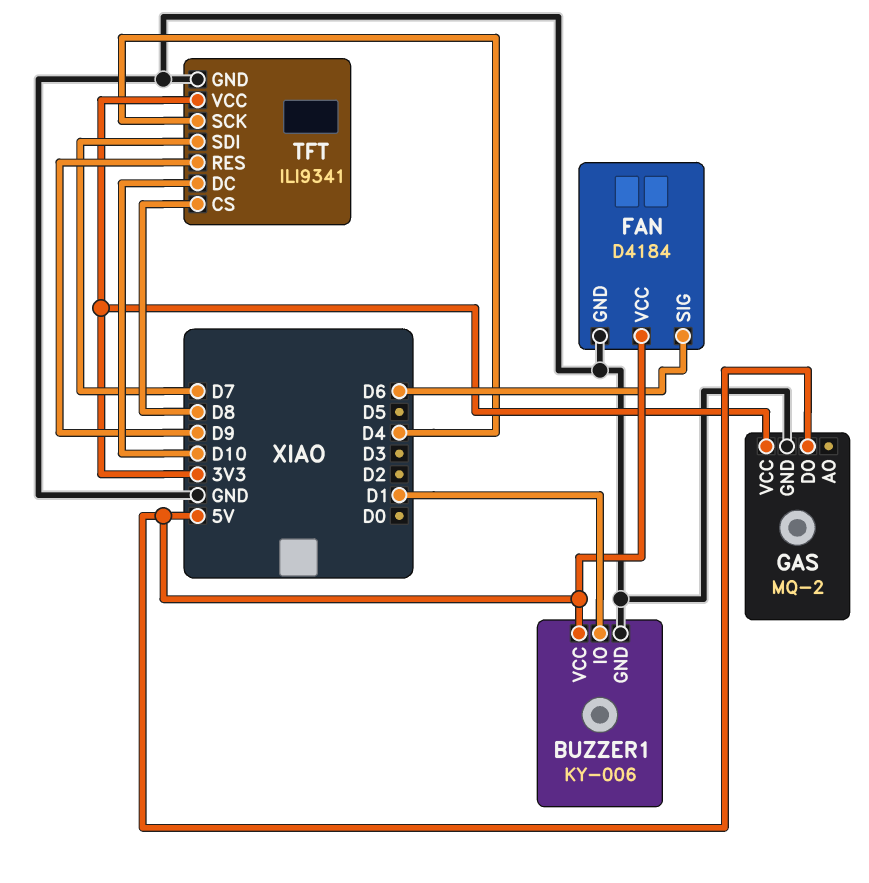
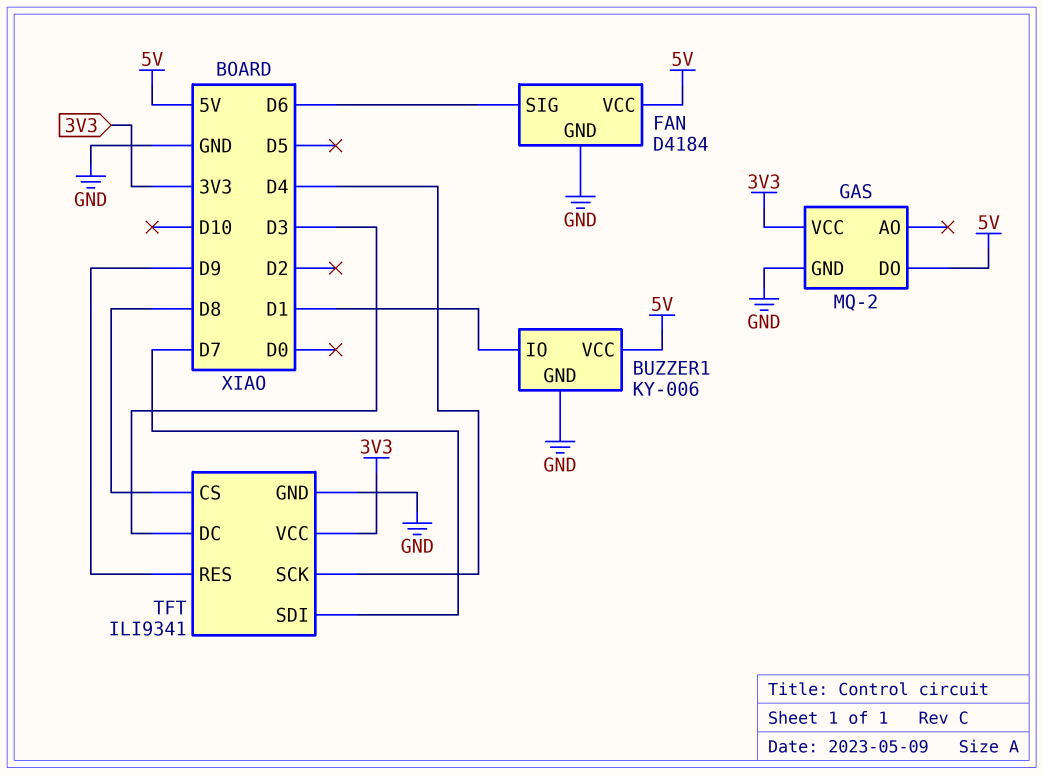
TFT pin DC: D10 -> D3

